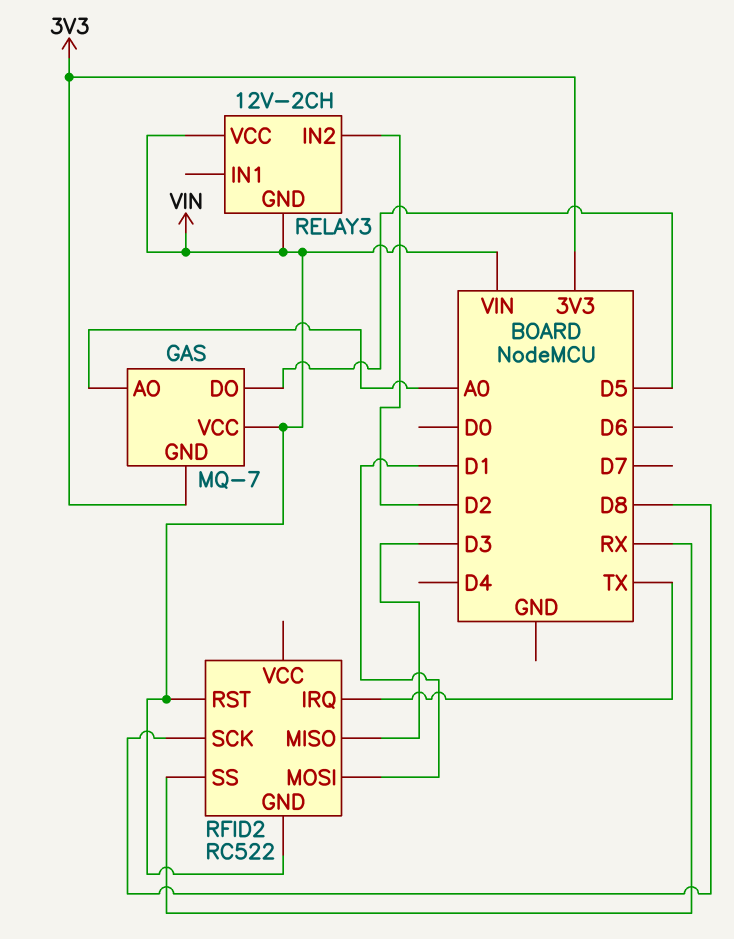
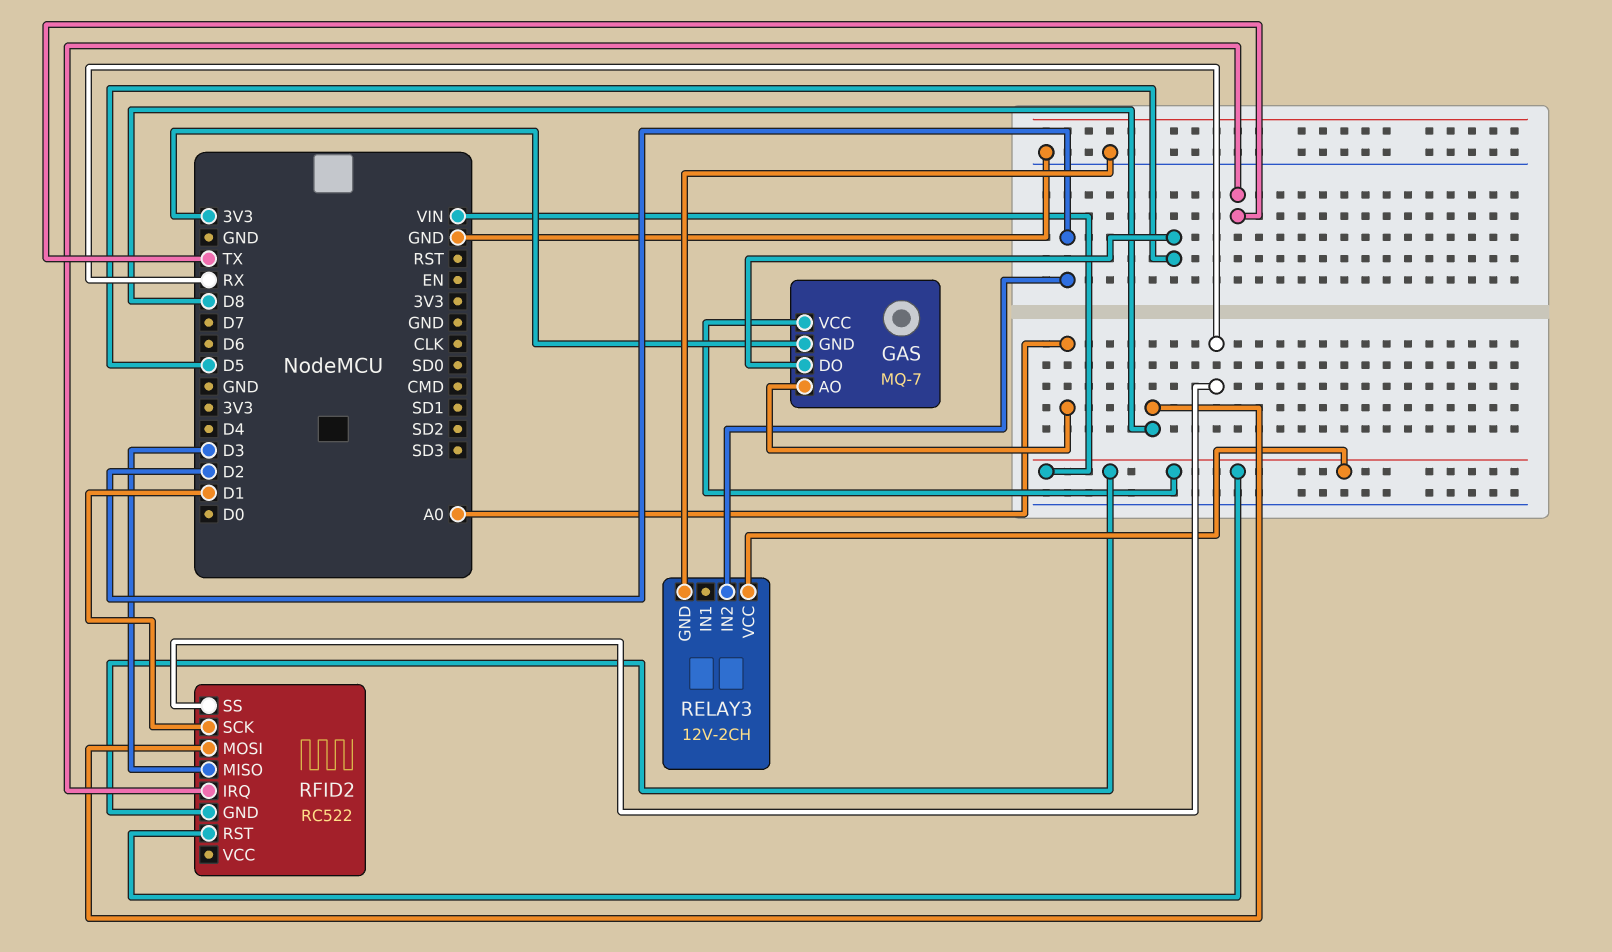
RELAY3 pin GND: VIN -> GND
RFID2 pin MOSI: D1 -> D8
RFID2 pin SCK: D8 -> D1

